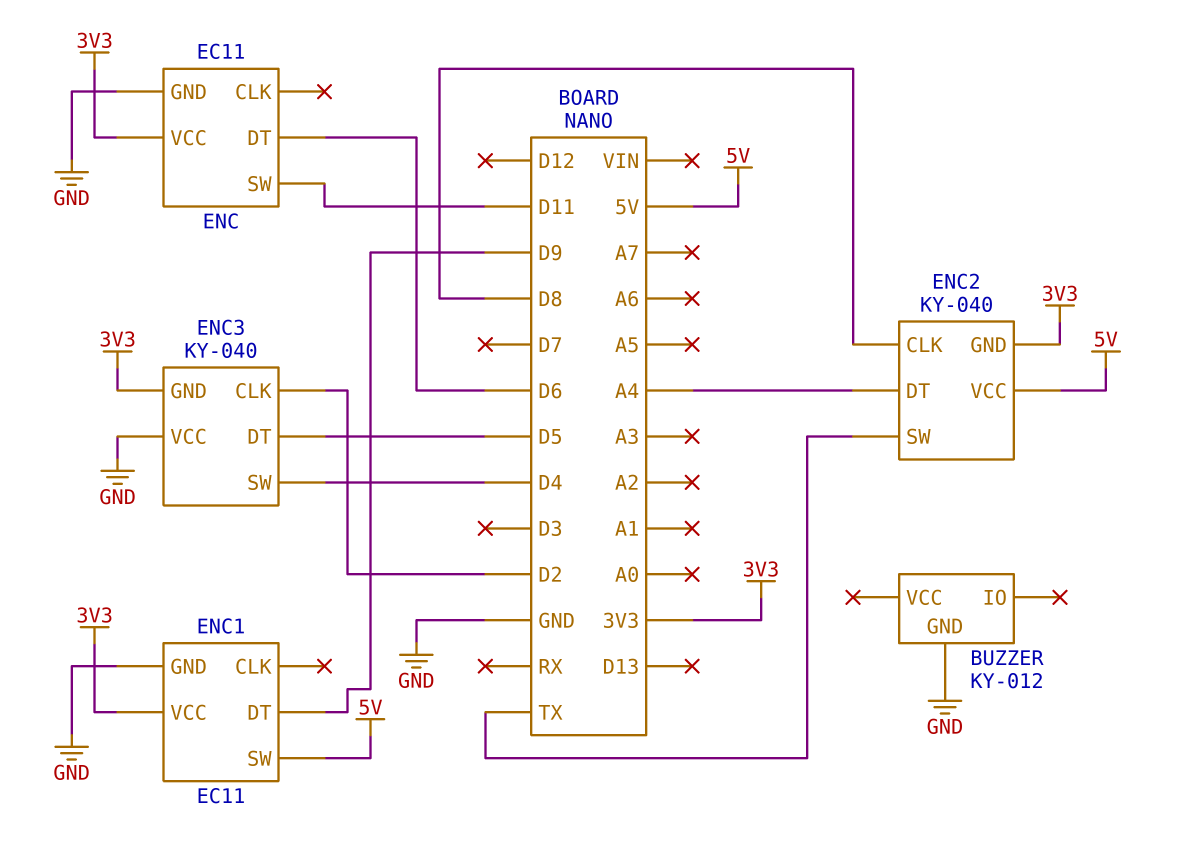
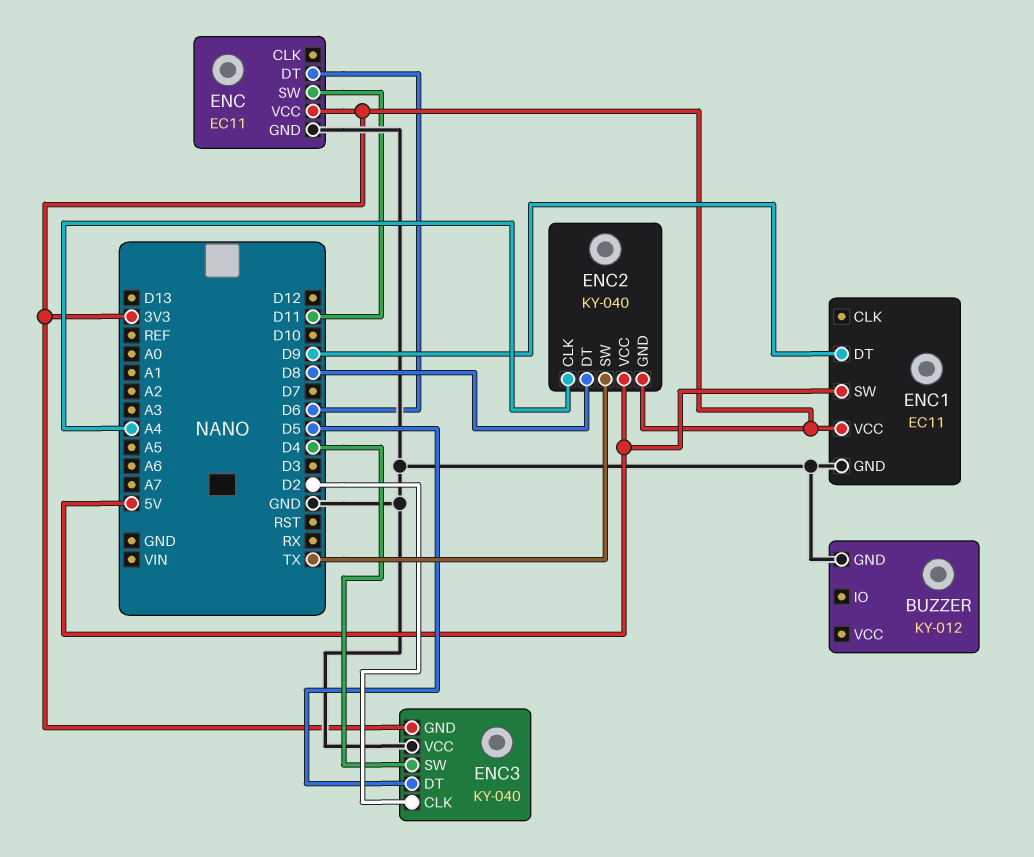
ENC2 pin CLK: D8 -> A4
ENC2 pin DT: A4 -> D8

